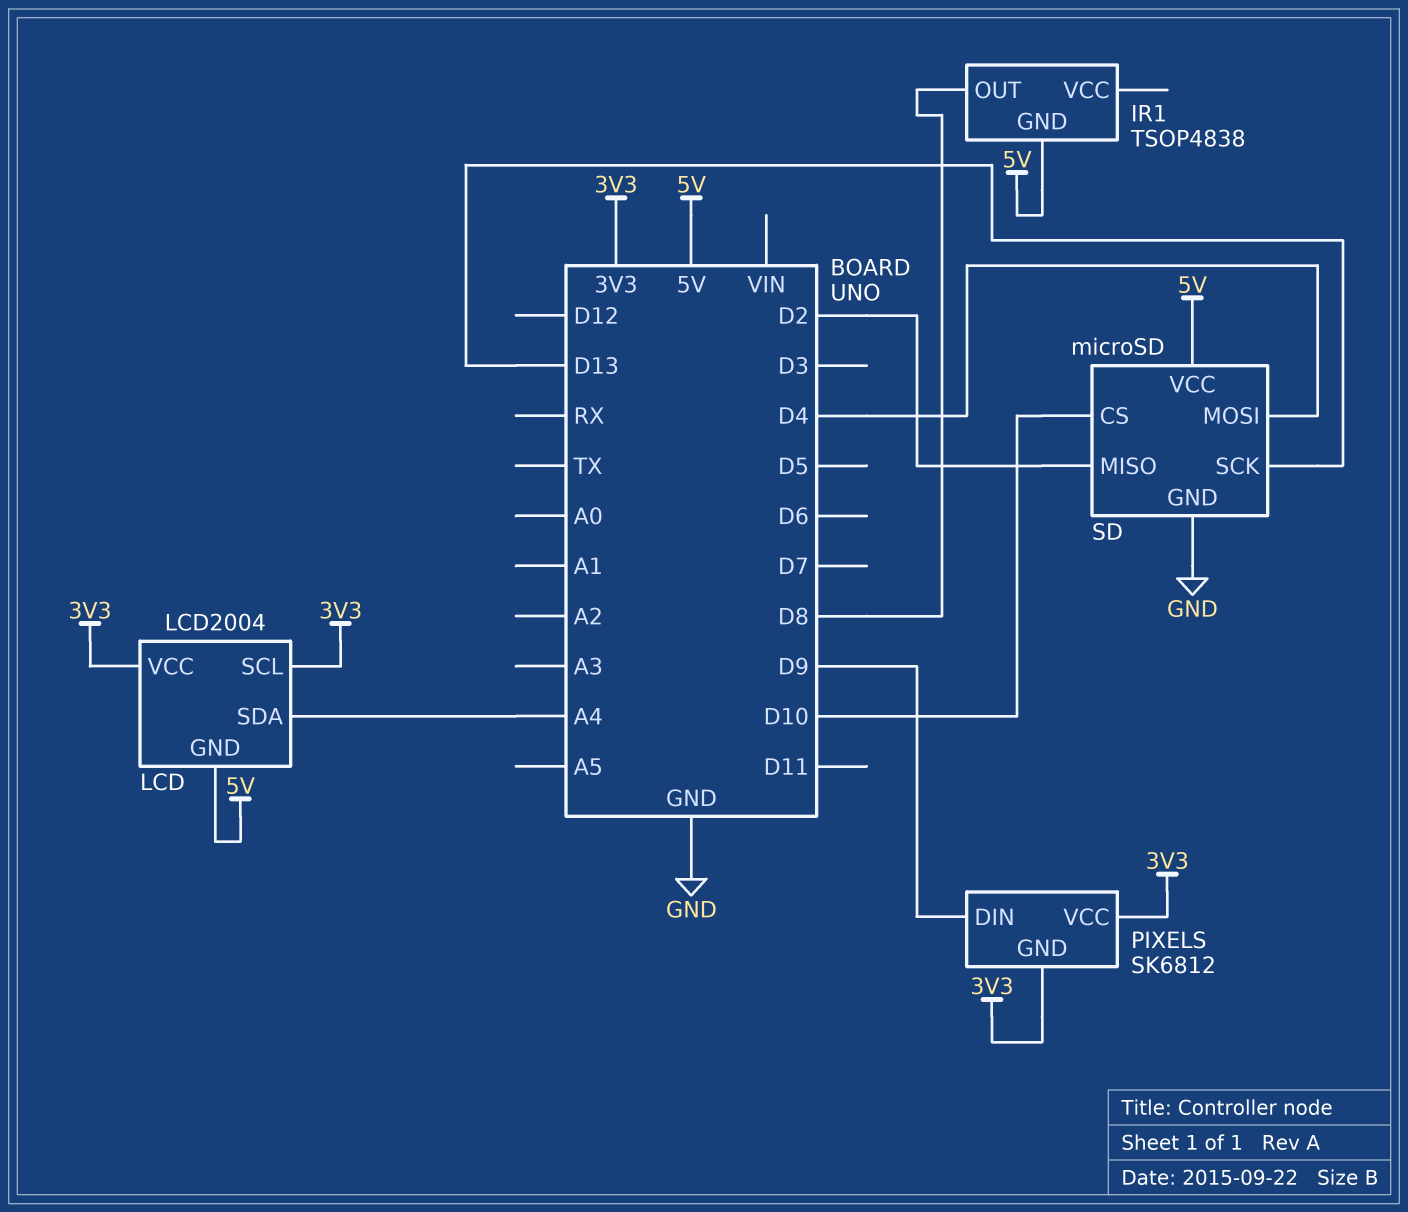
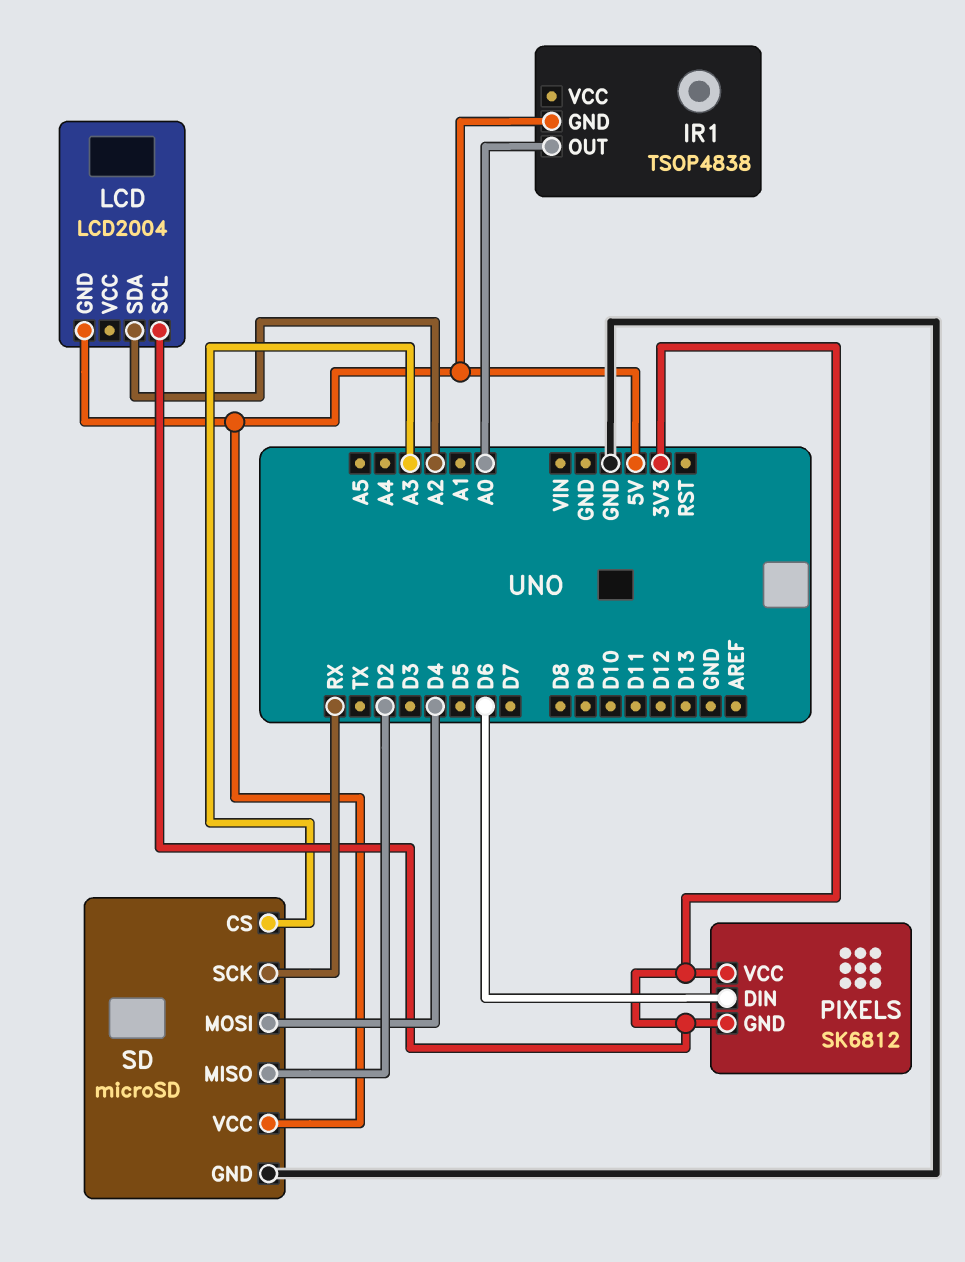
IR1 pin OUT: D8 -> A0
LCD pin SDA: A4 -> A2
LCD pin VCC: 3V3 -> none
PIXELS pin DIN: D9 -> D6
SD pin CS: D10 -> A3
SD pin SCK: D13 -> RX

